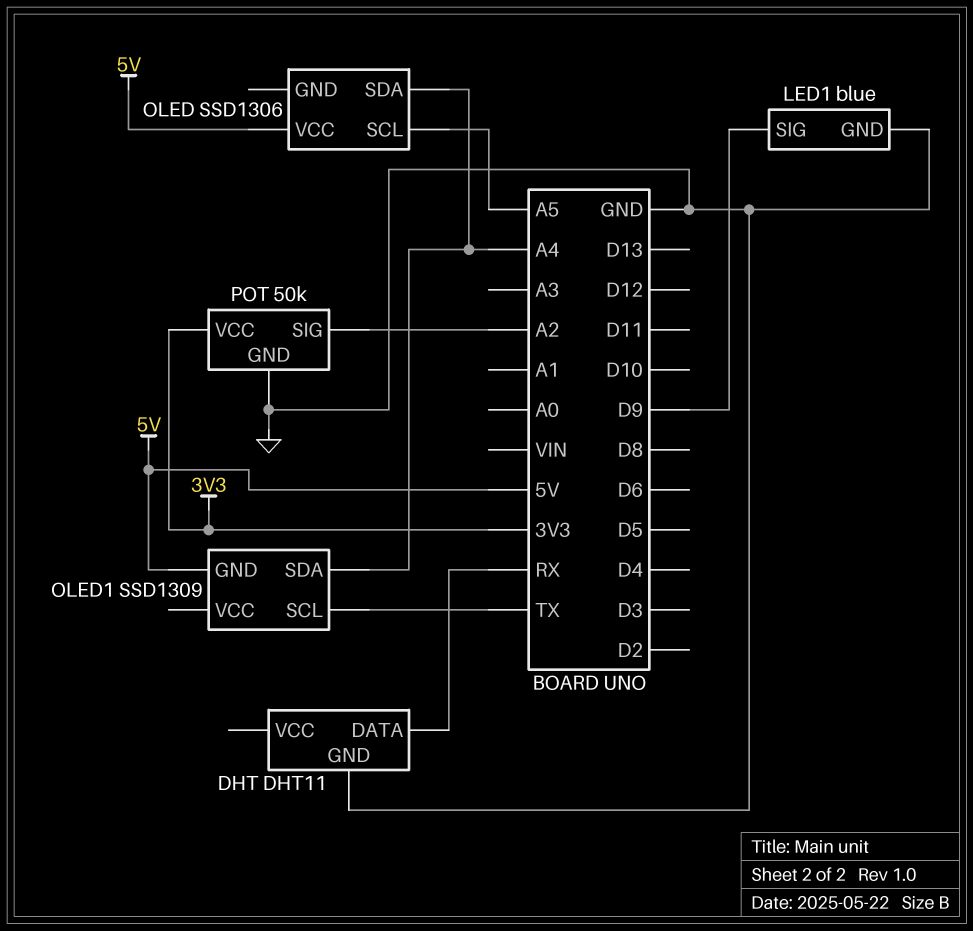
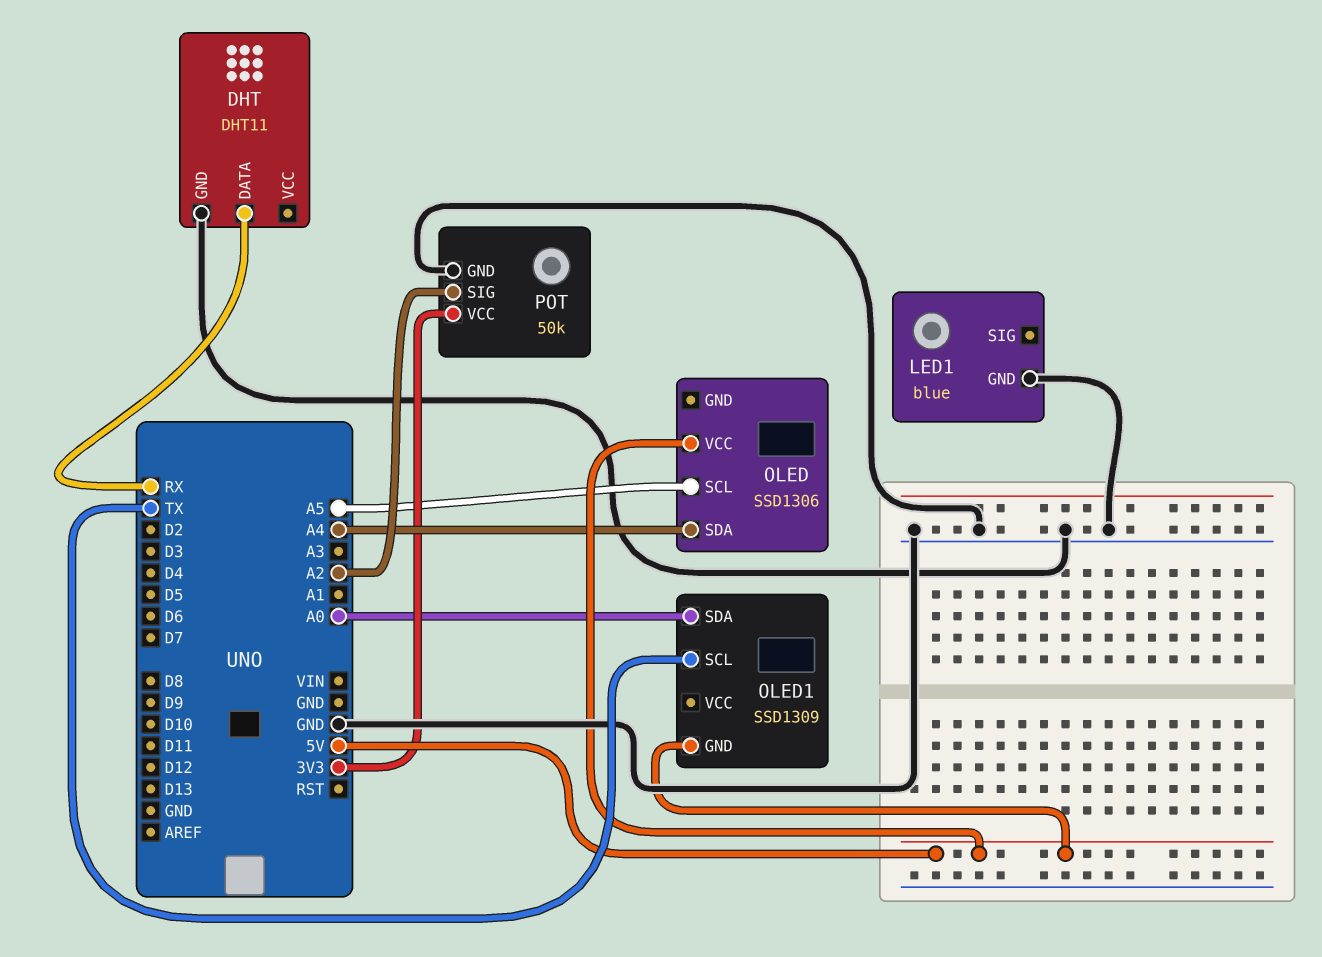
LED1 pin SIG: D9 -> none
OLED1 pin SDA: A4 -> A0

